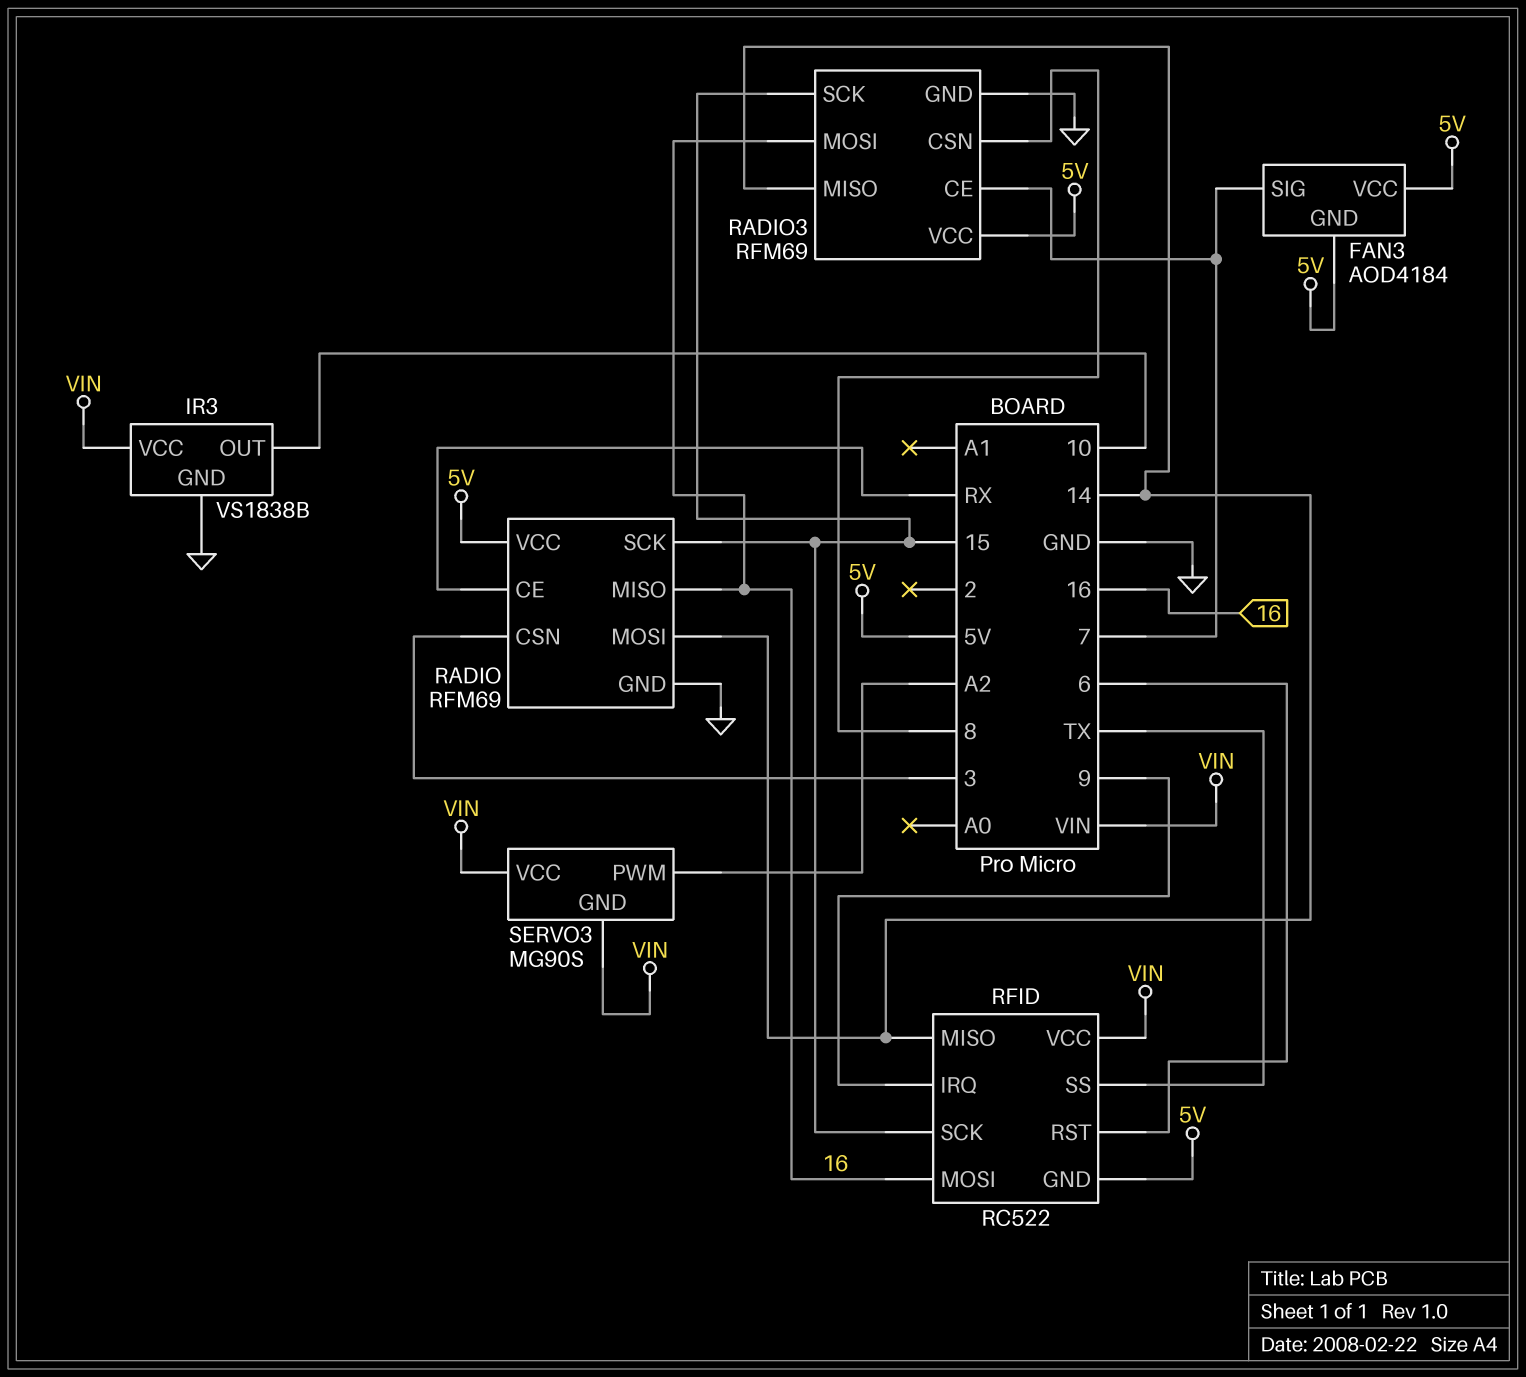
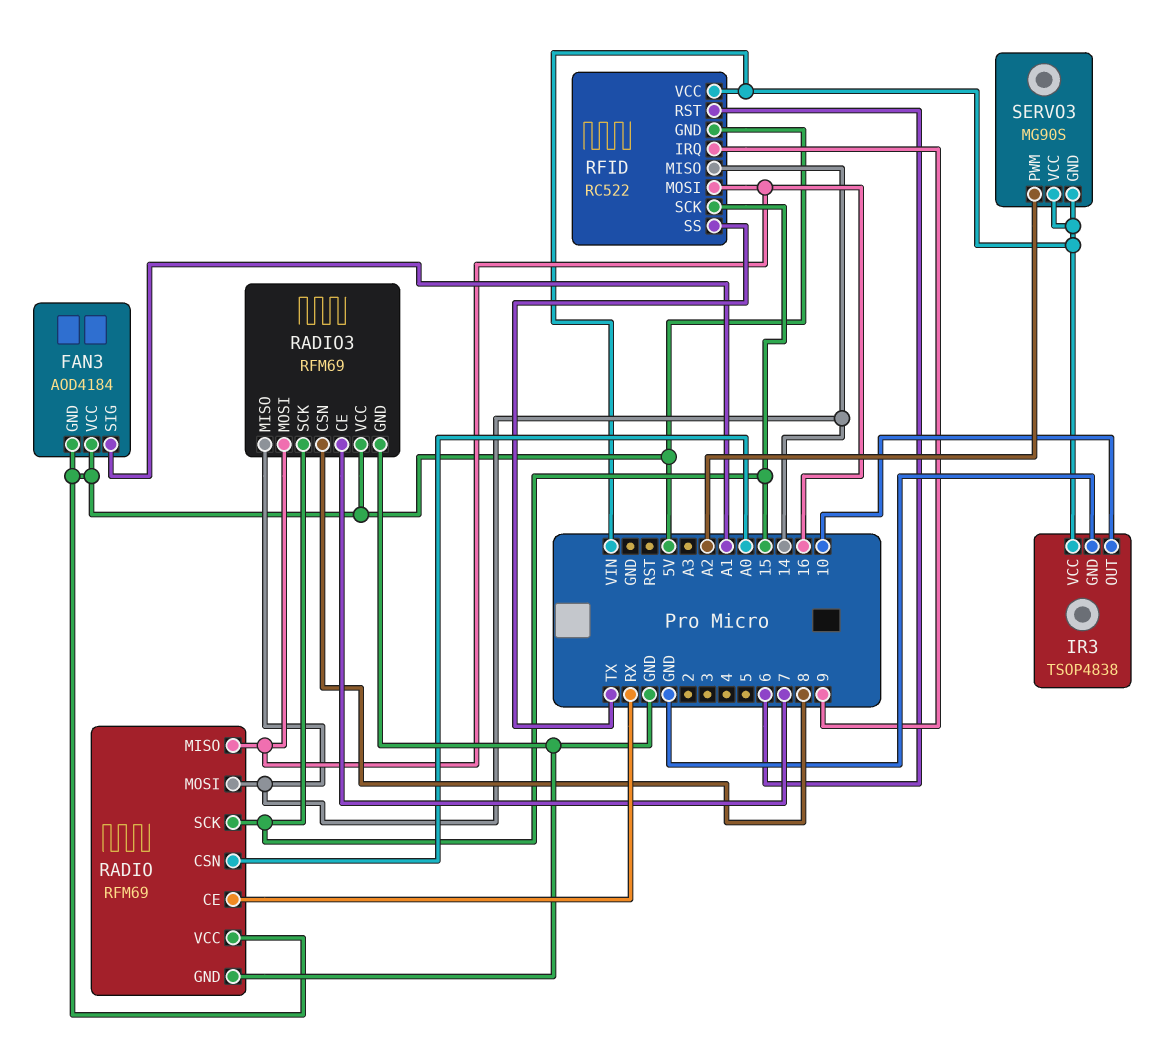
FAN3 pin SIG: 7 -> A1
IR3: VS1838B -> TSOP4838
RADIO pin CSN: 3 -> A0

